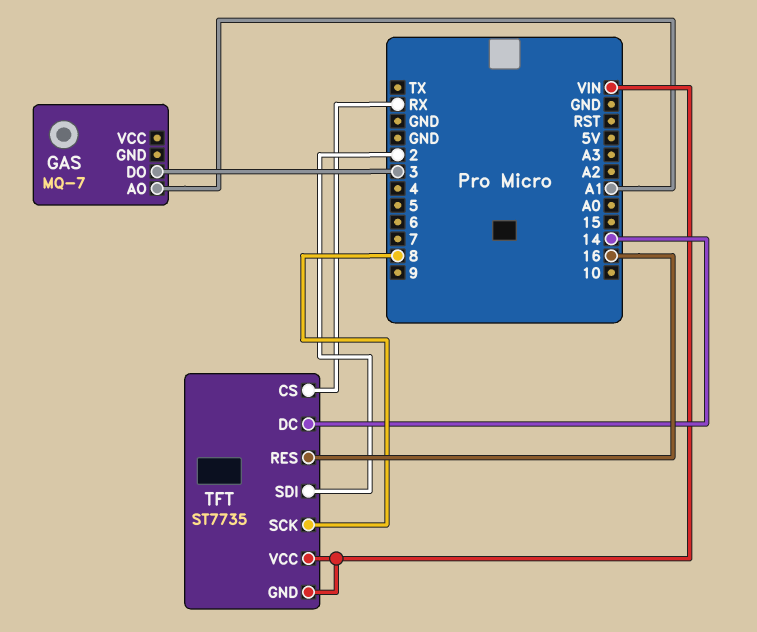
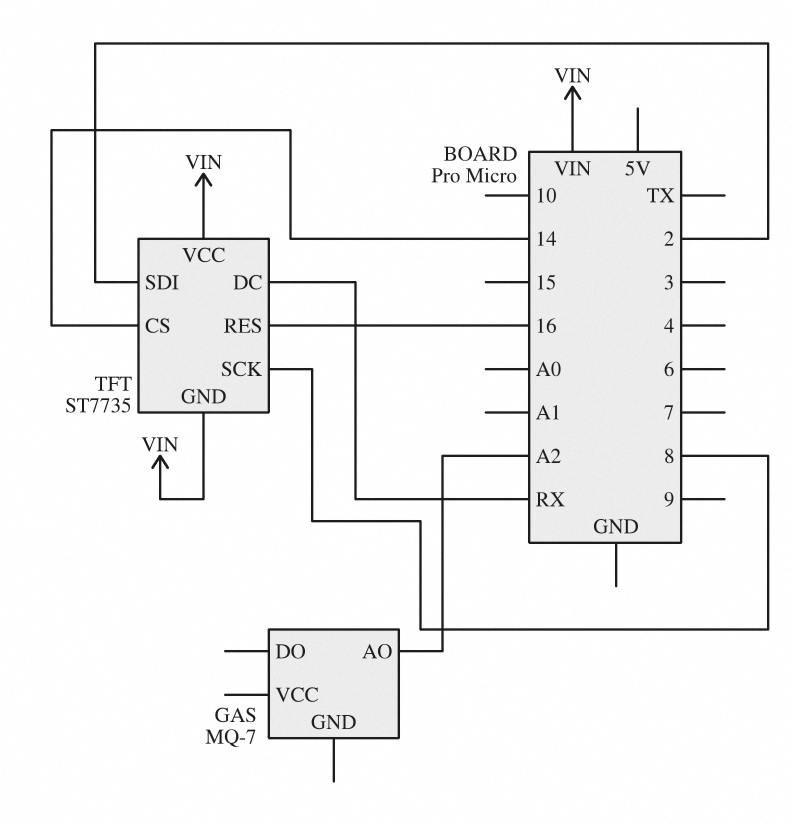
GAS pin AO: A1 -> A2
GAS pin DO: 3 -> none
TFT pin CS: RX -> 14
TFT pin DC: 14 -> RX

